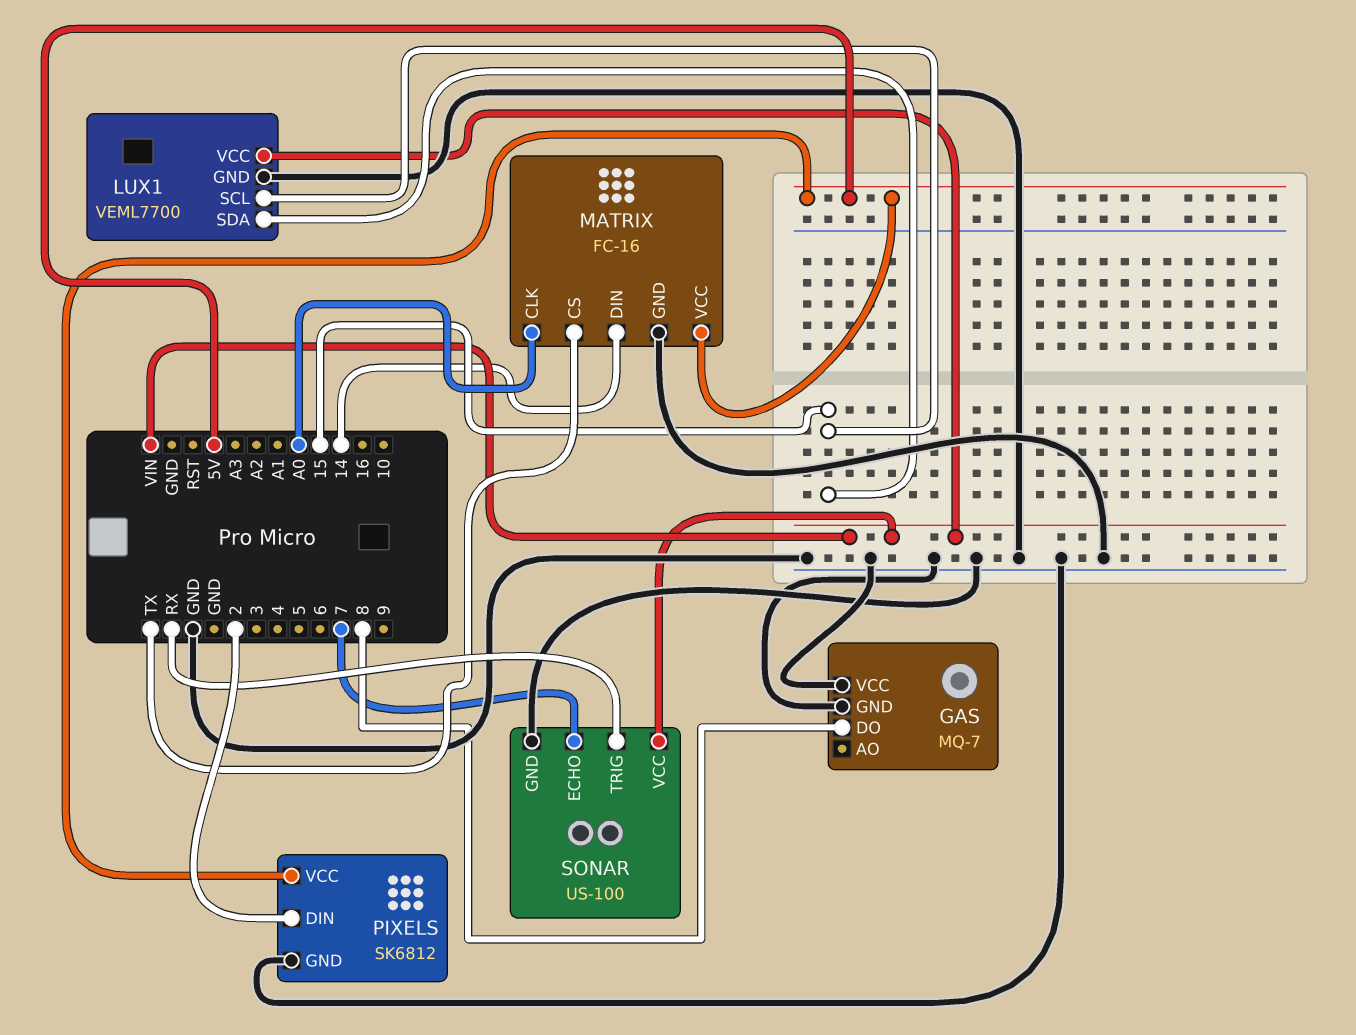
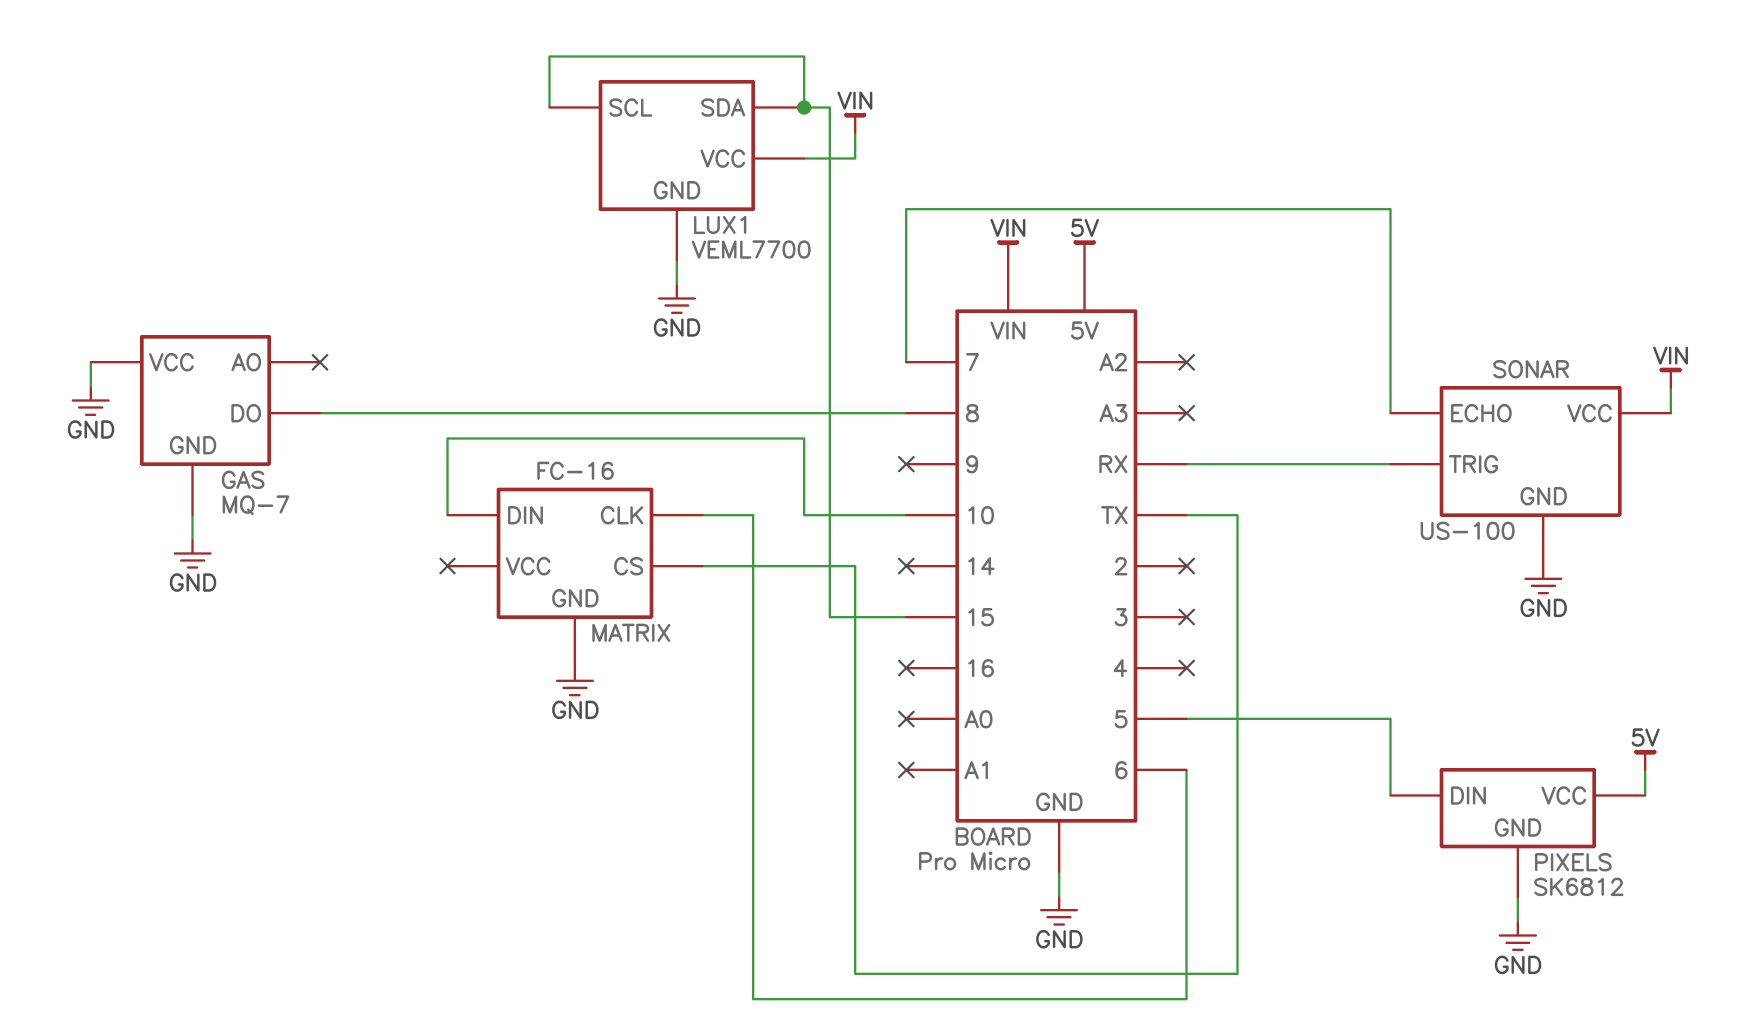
MATRIX pin CLK: A0 -> 6
MATRIX pin DIN: 14 -> 10
MATRIX pin VCC: 5V -> none
PIXELS pin DIN: 2 -> 5

